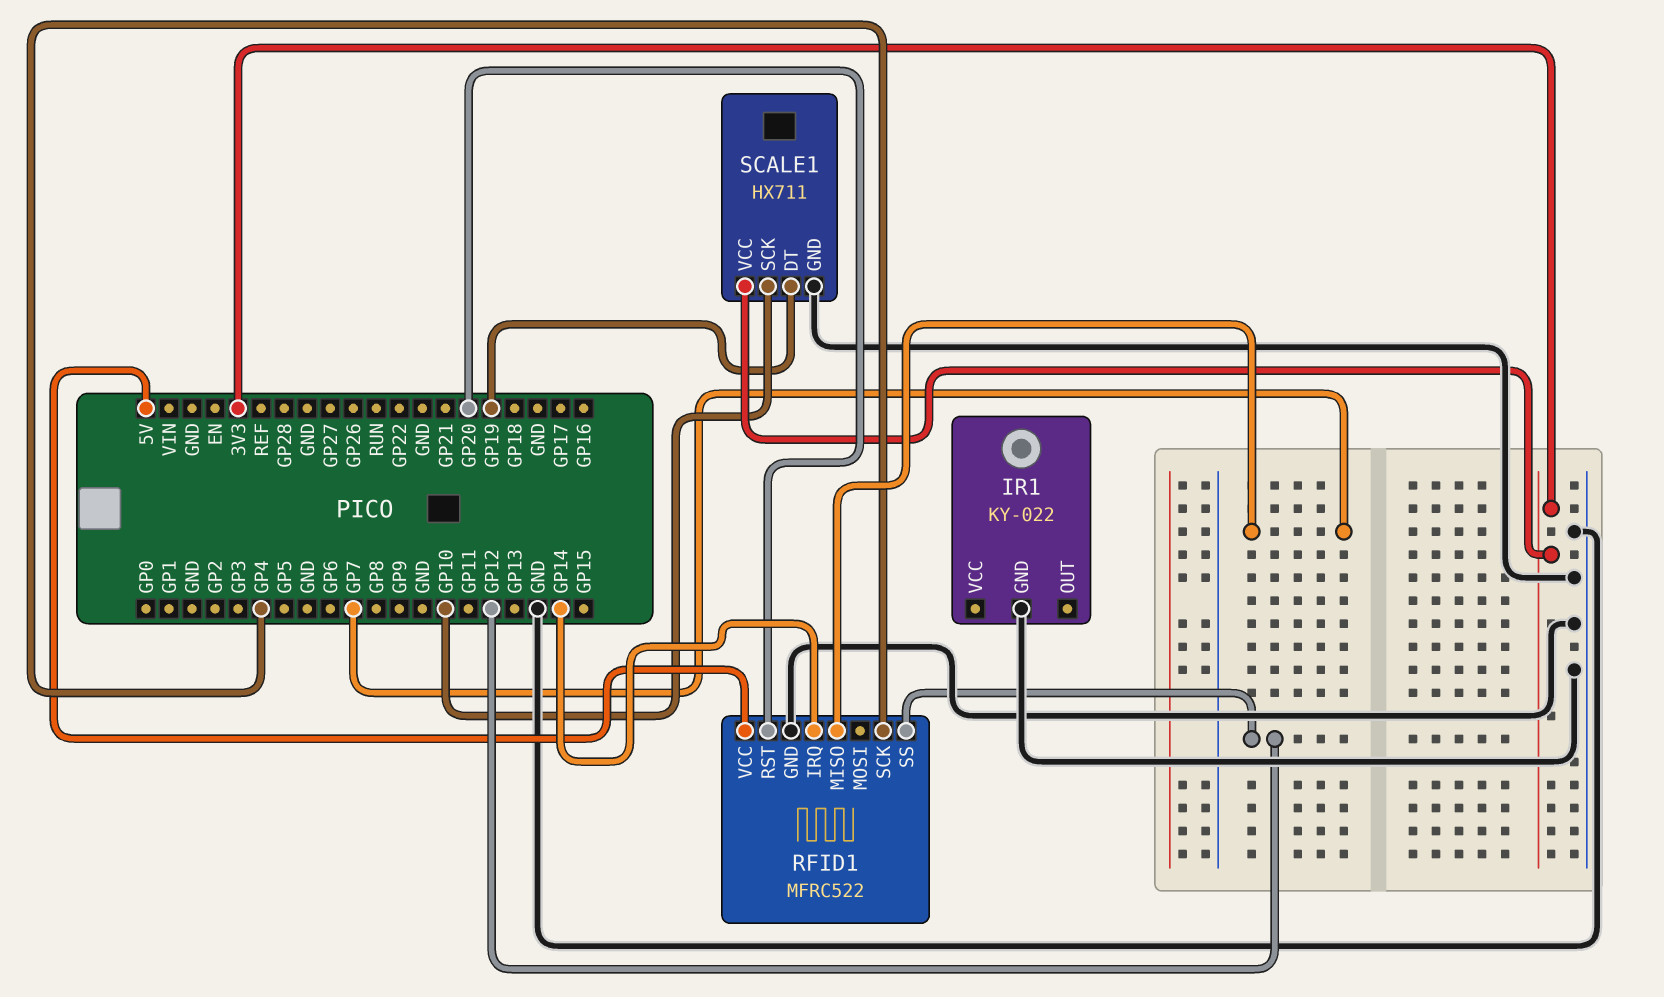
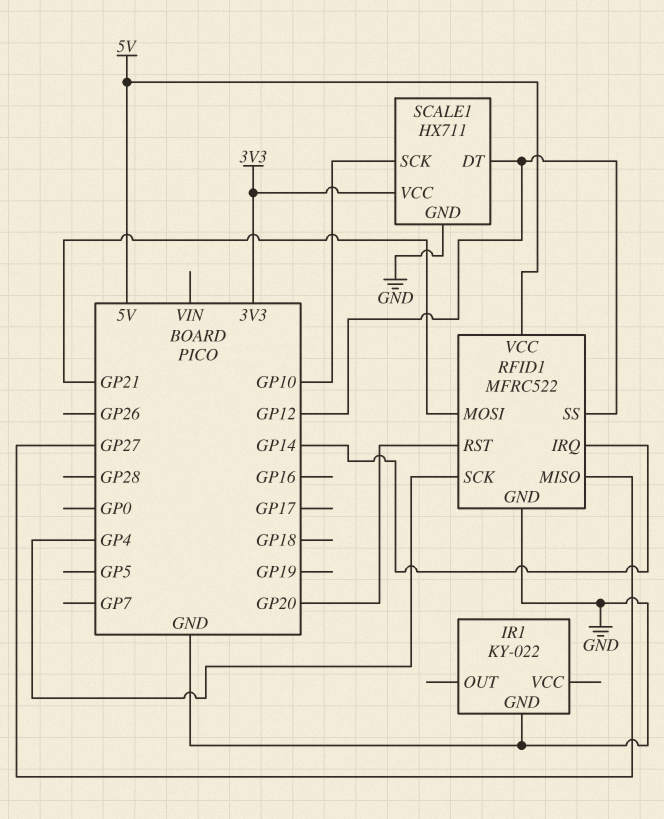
RFID1 pin MISO: GP7 -> GP27
RFID1 pin MOSI: none -> GP21
SCALE1 pin DT: GP19 -> GP12

